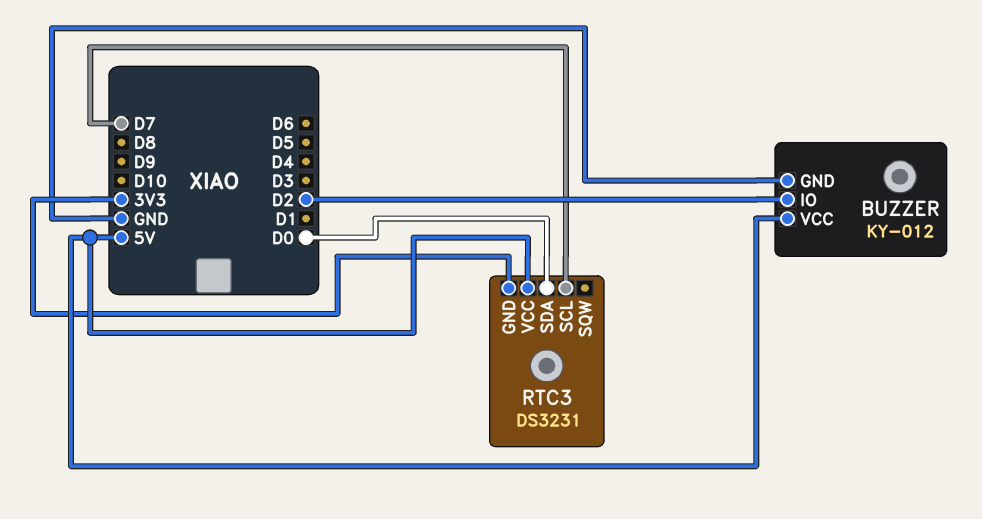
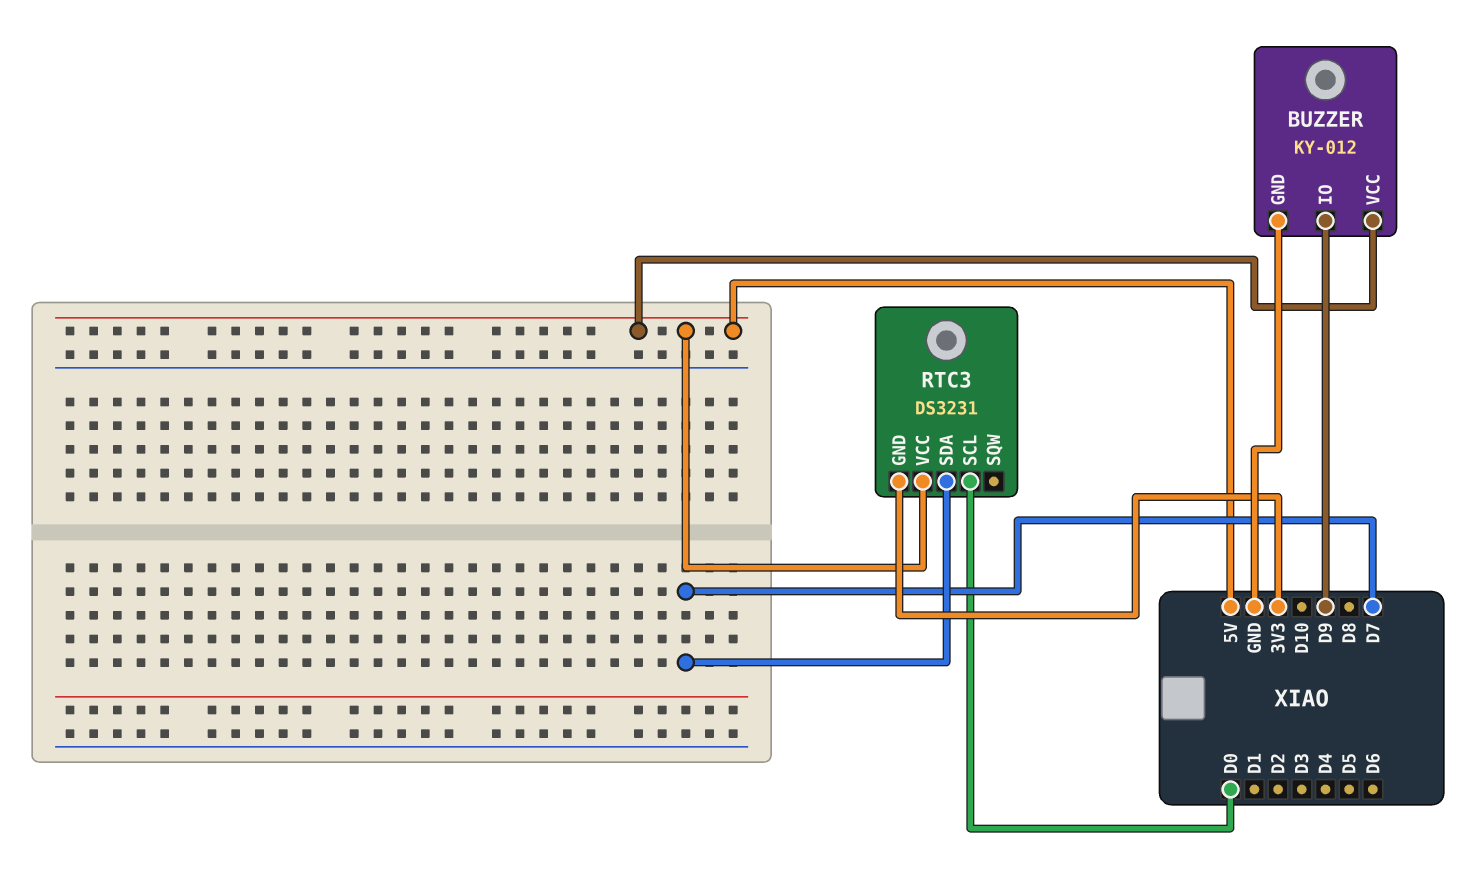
BUZZER pin IO: D2 -> D9
RTC3 pin SCL: D7 -> D0
RTC3 pin SDA: D0 -> D7

